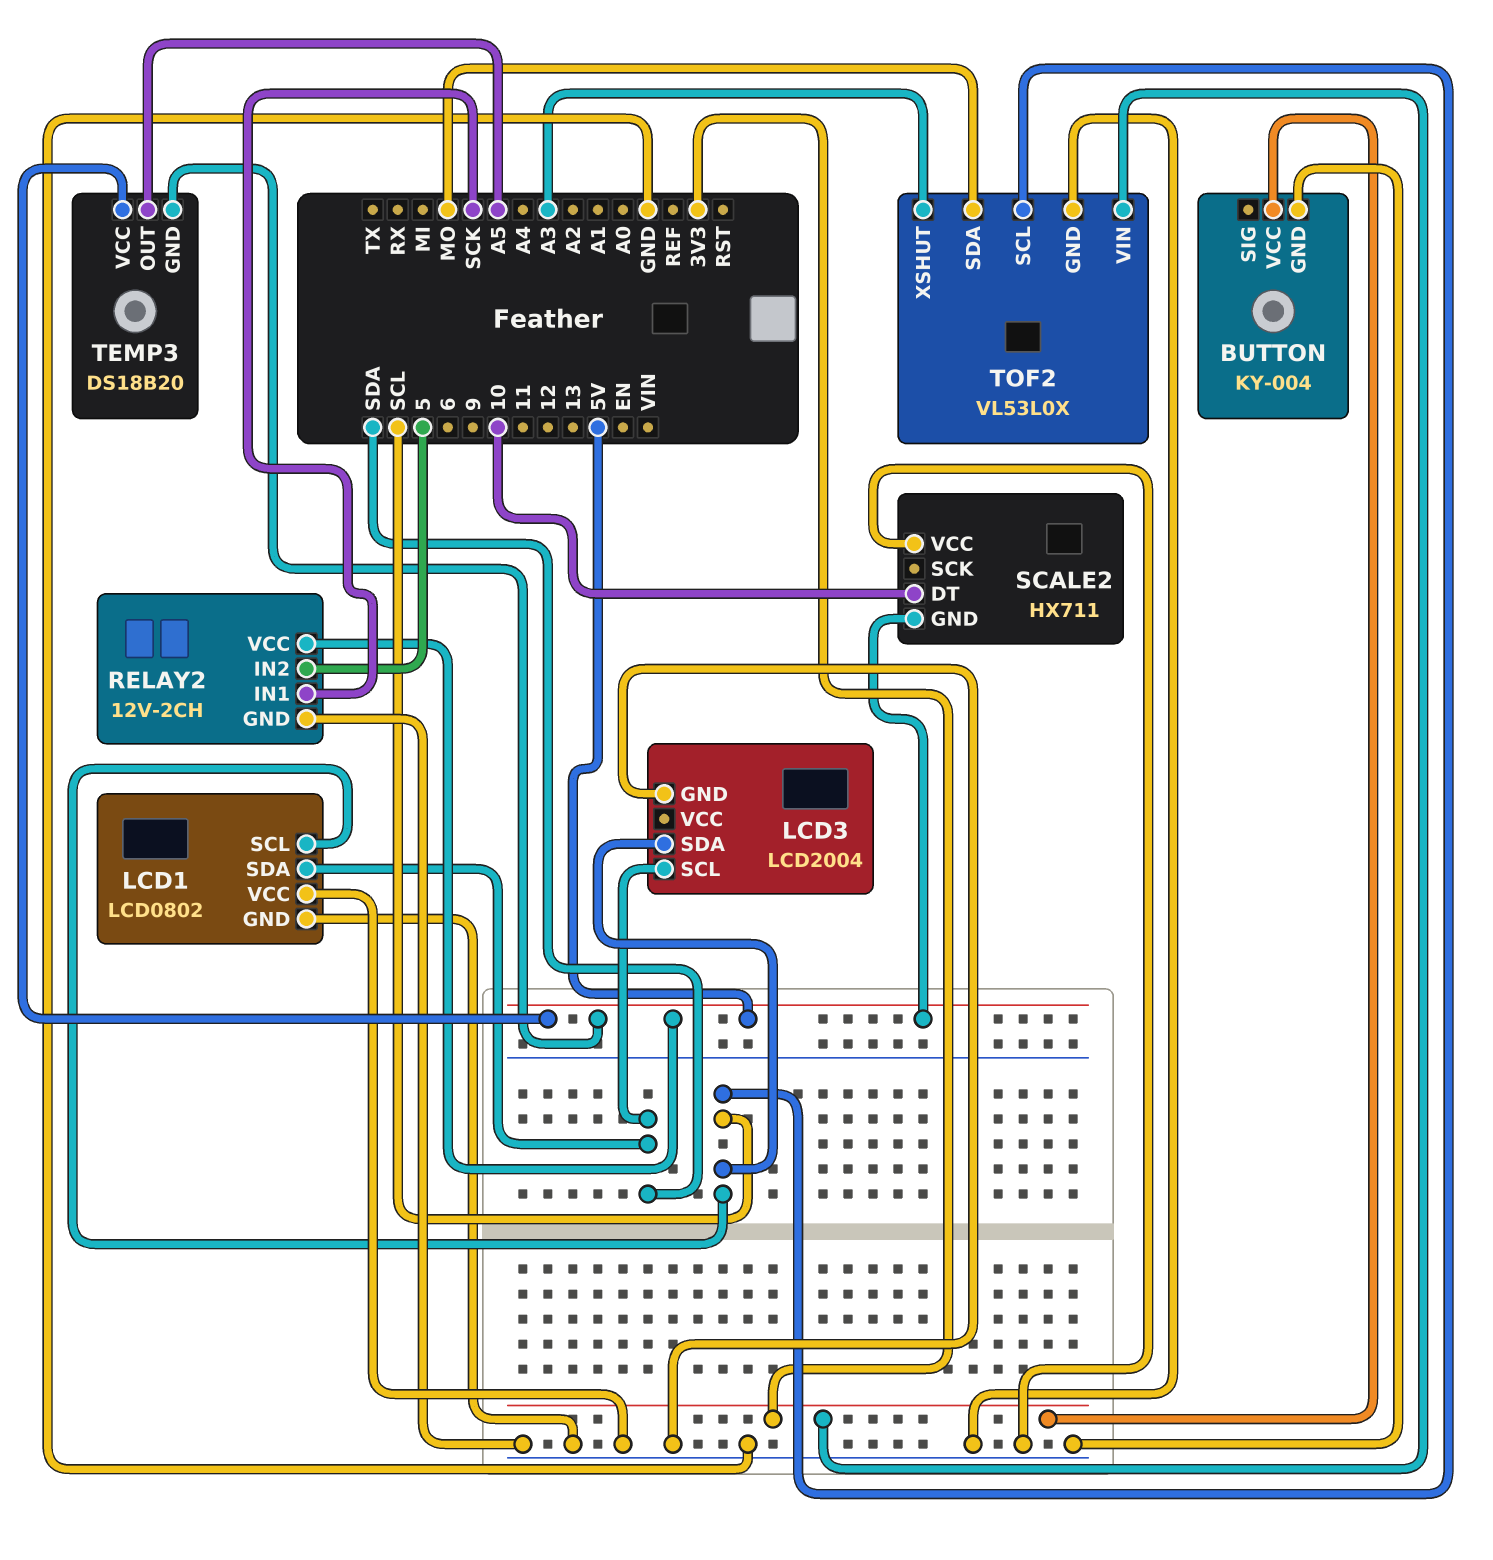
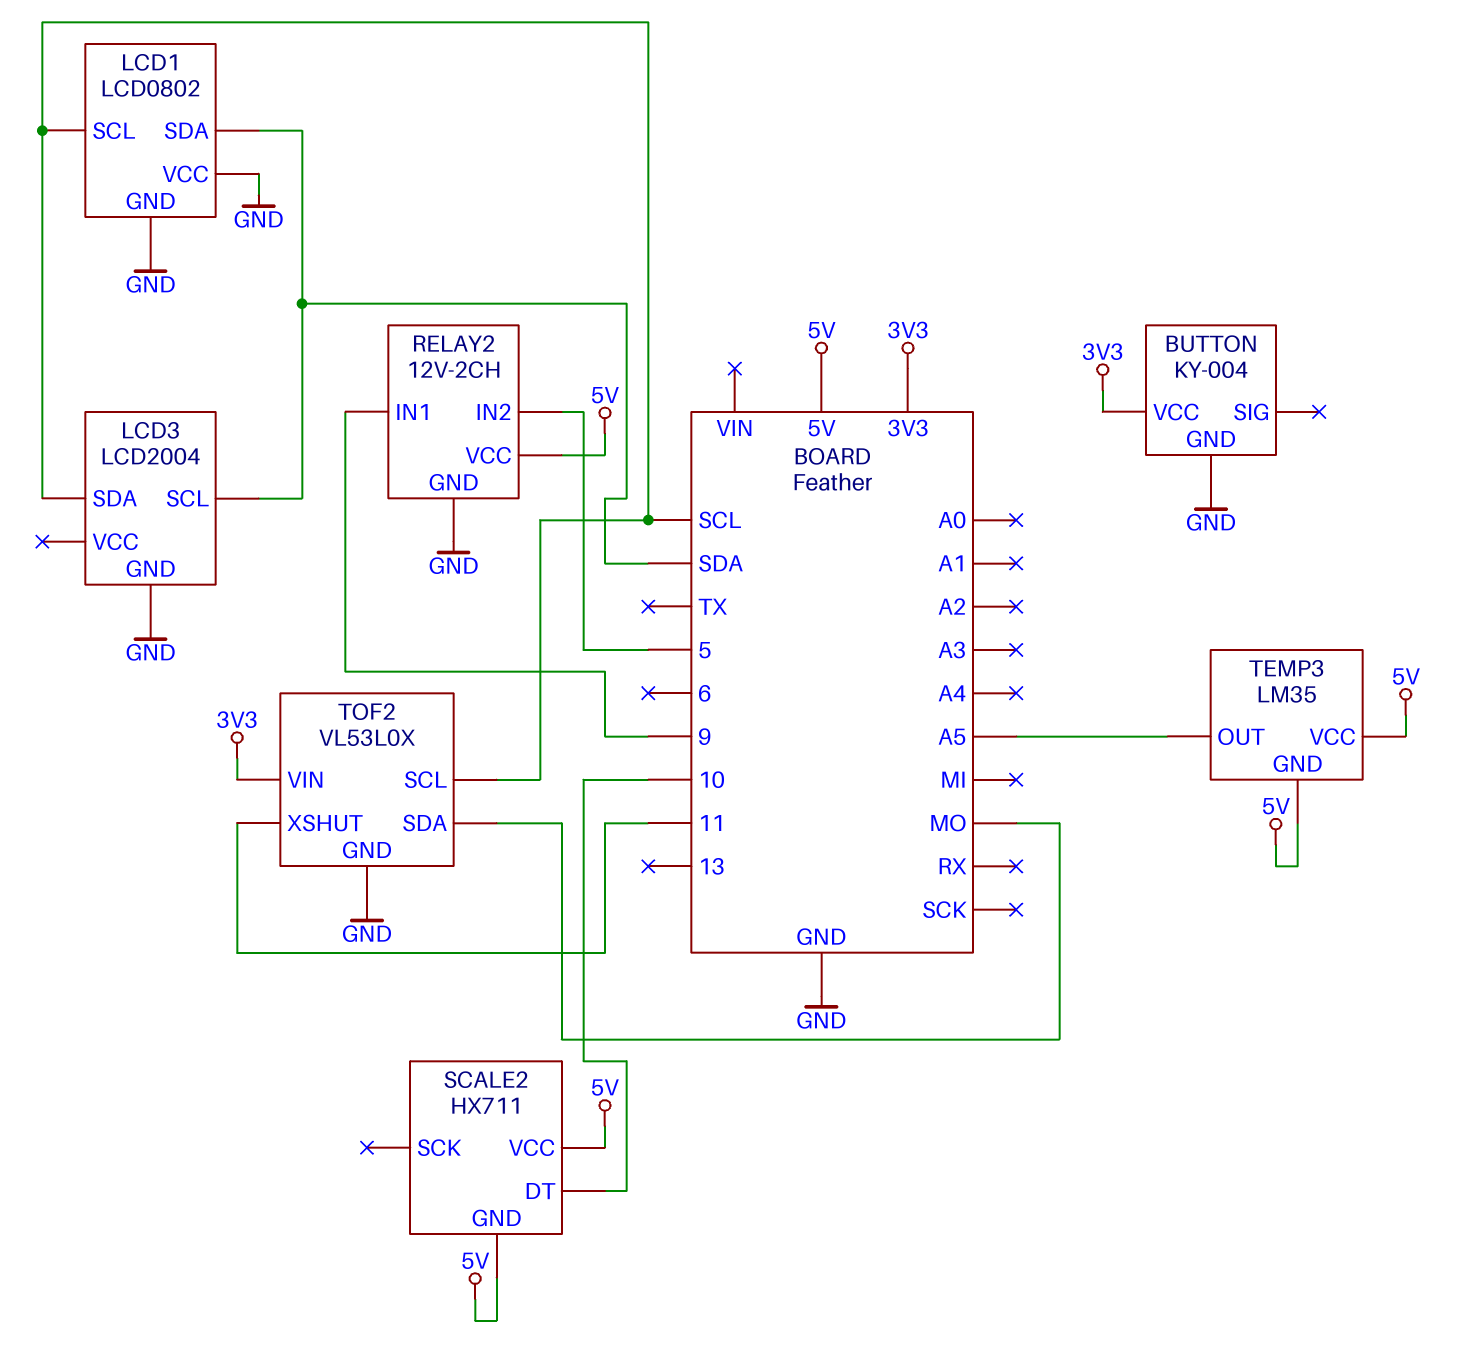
RELAY2 pin IN1: SCK -> 9
SCALE2 pin VCC: GND -> 5V
TEMP3: DS18B20 -> LM35
TOF2 pin XSHUT: A3 -> 11

